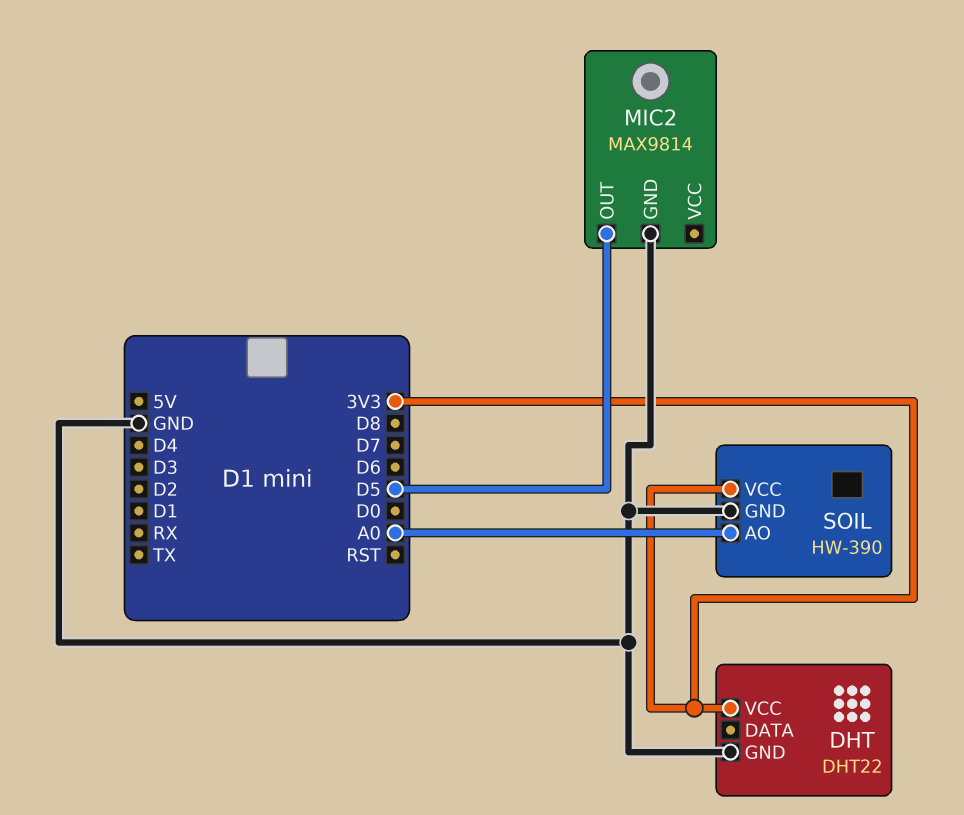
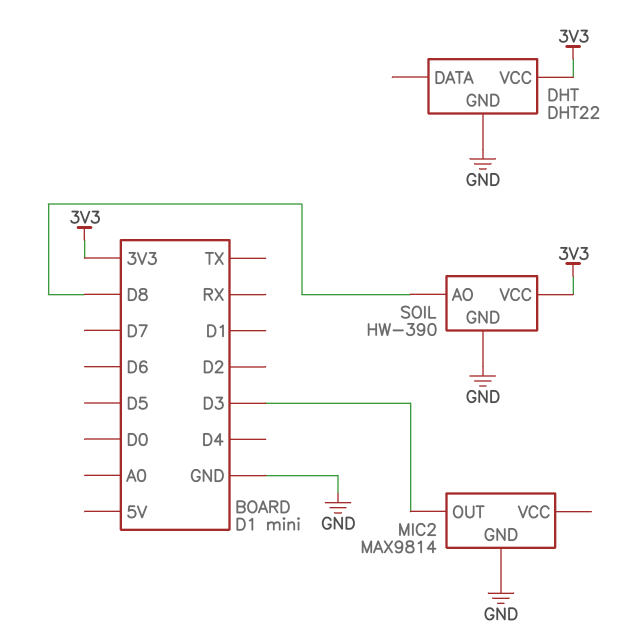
MIC2 pin OUT: D5 -> D3
SOIL pin AO: A0 -> D8

